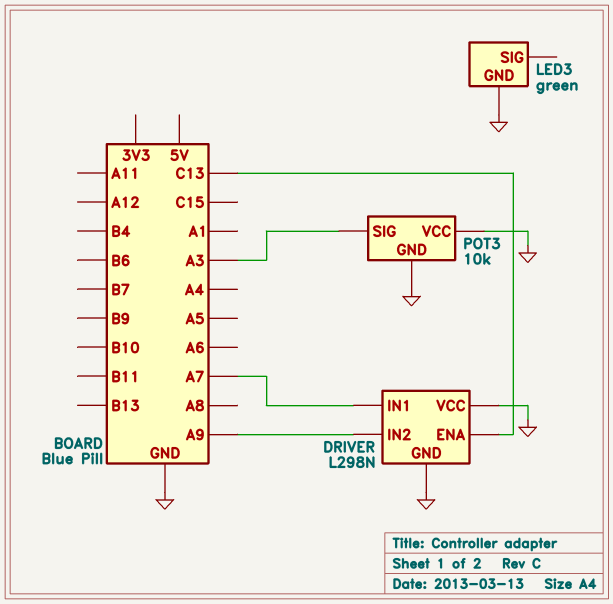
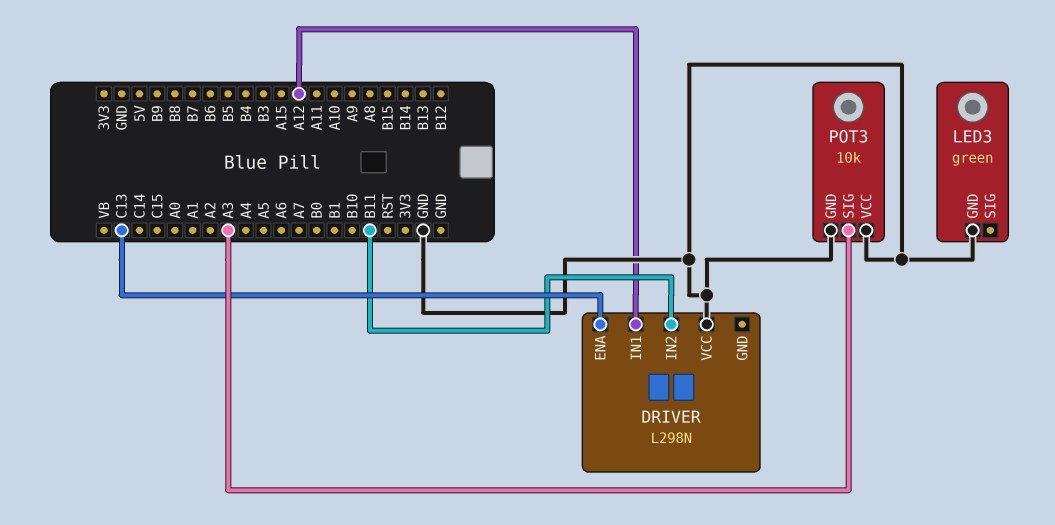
DRIVER pin GND: GND -> none
DRIVER pin IN1: A7 -> A12
DRIVER pin IN2: A9 -> B11

